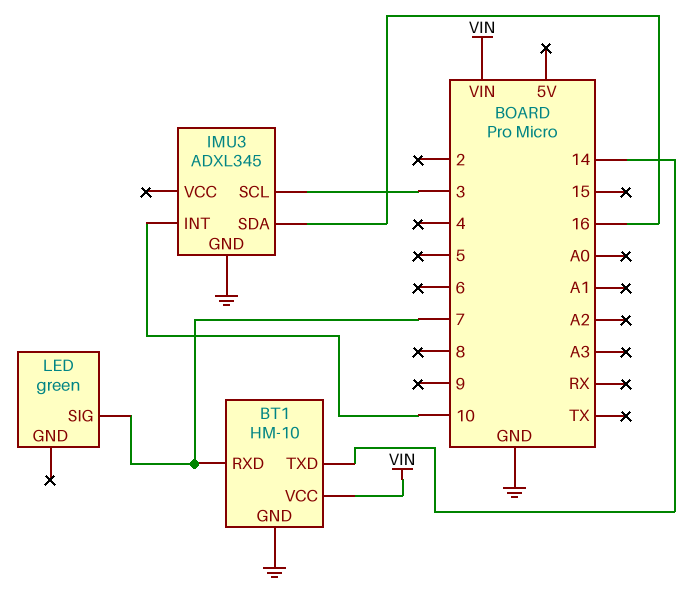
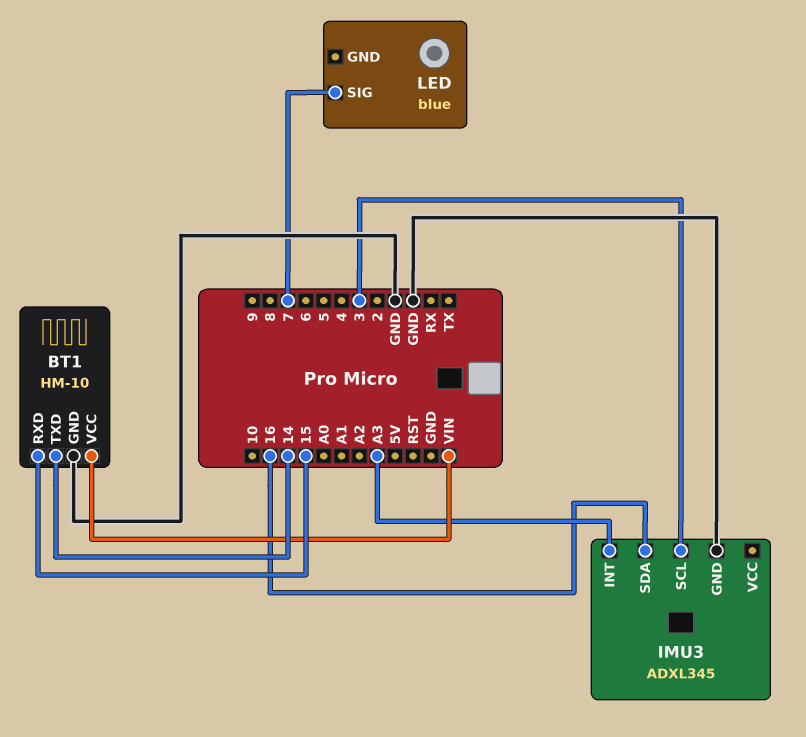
BT1 pin RXD: 7 -> 15
IMU3 pin INT: 10 -> A3
LED: green -> blue

